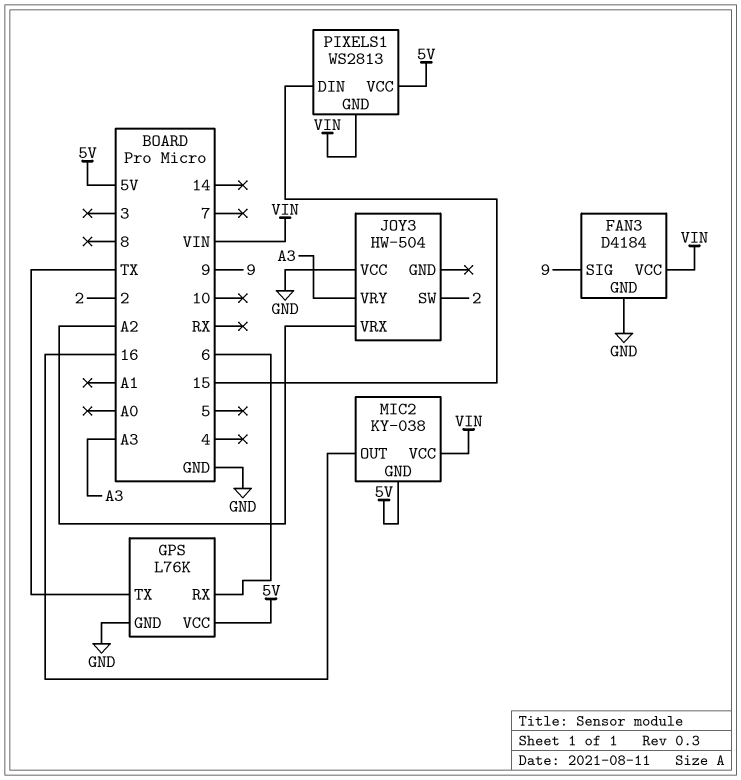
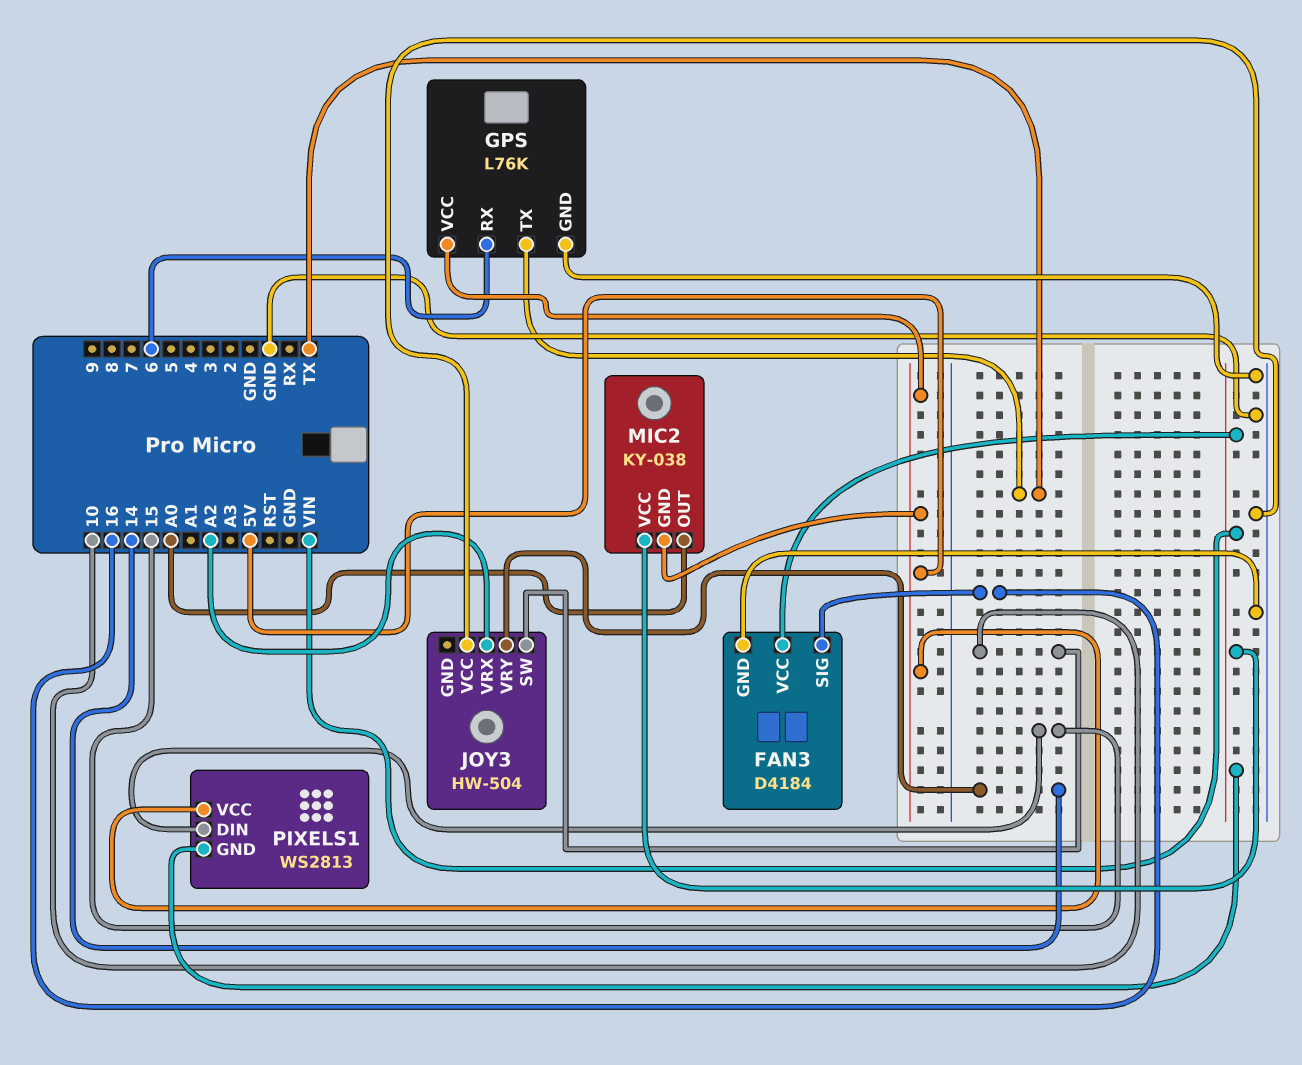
FAN3 pin SIG: 9 -> 16
JOY3 pin SW: 2 -> 10
JOY3 pin VRY: A3 -> 14
MIC2 pin OUT: 16 -> A0

